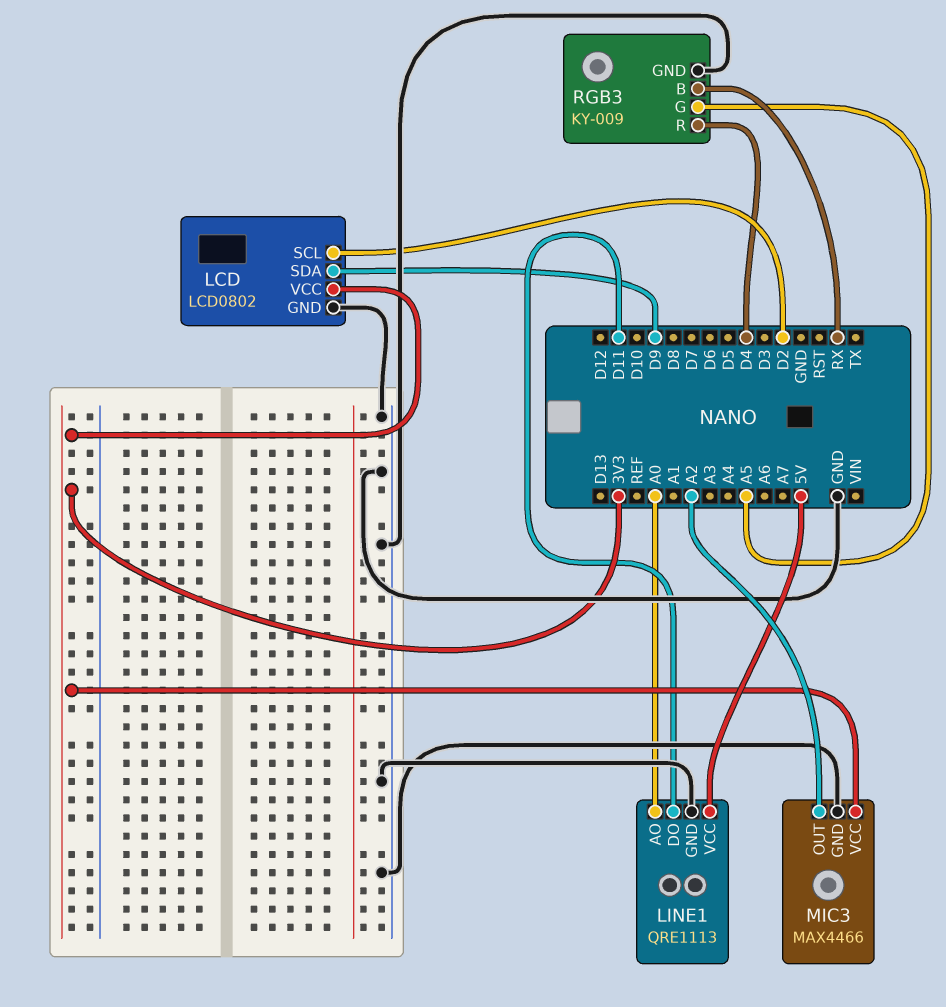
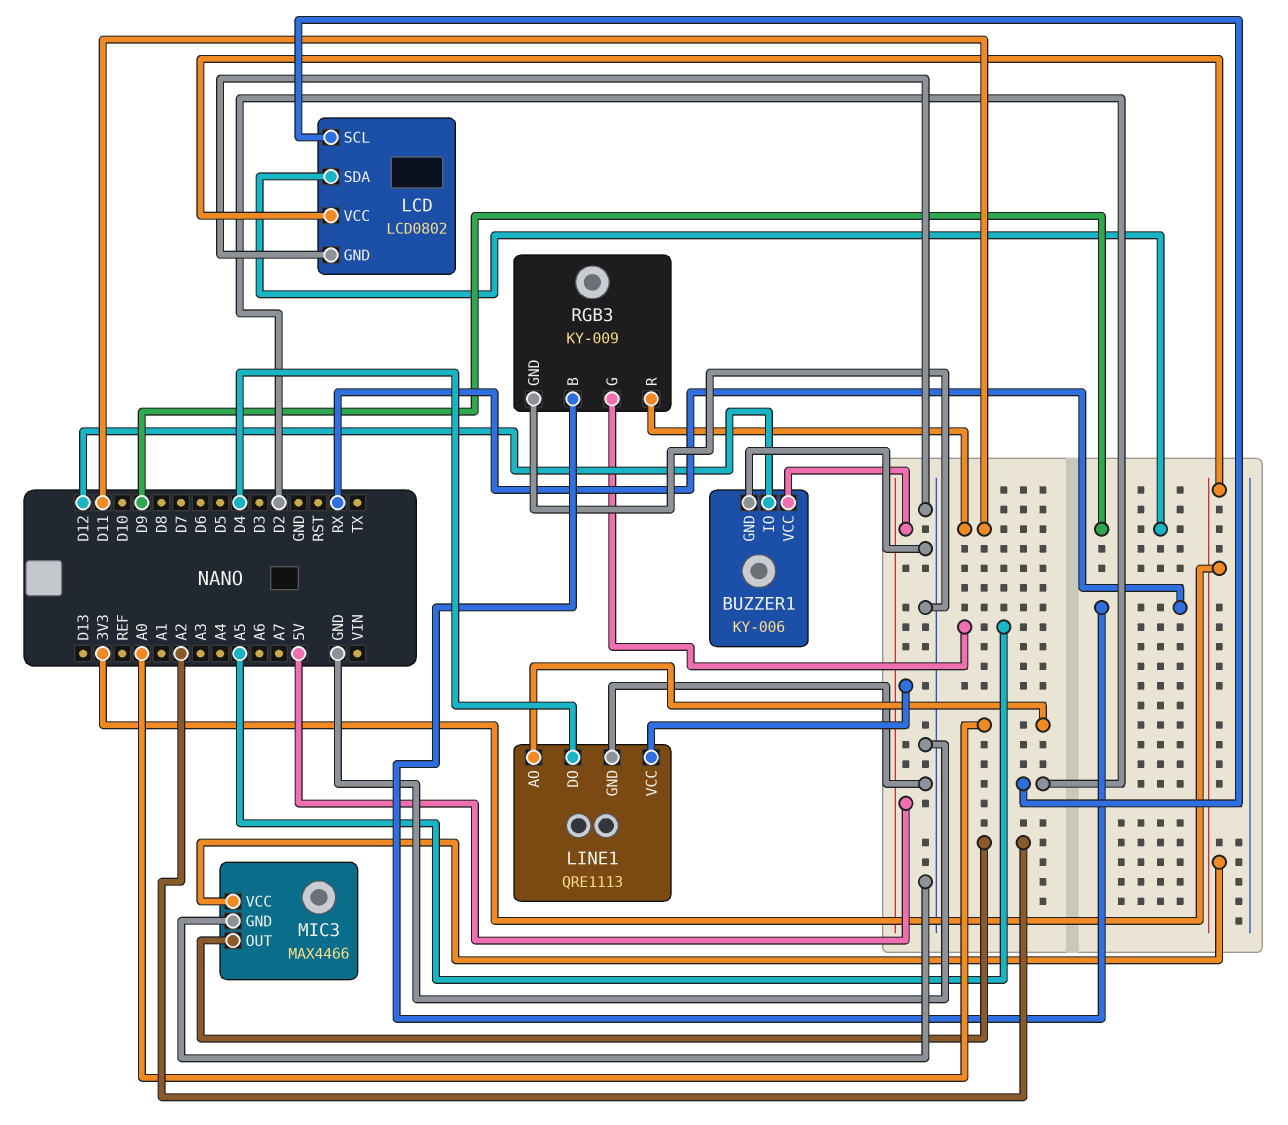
BUZZER1: none -> KY-006
BUZZER1 pin GND: none -> GND
BUZZER1 pin IO: none -> D12
BUZZER1 pin VCC: none -> 5V
LINE1 pin DO: D11 -> D4
RGB3 pin R: D4 -> D11

